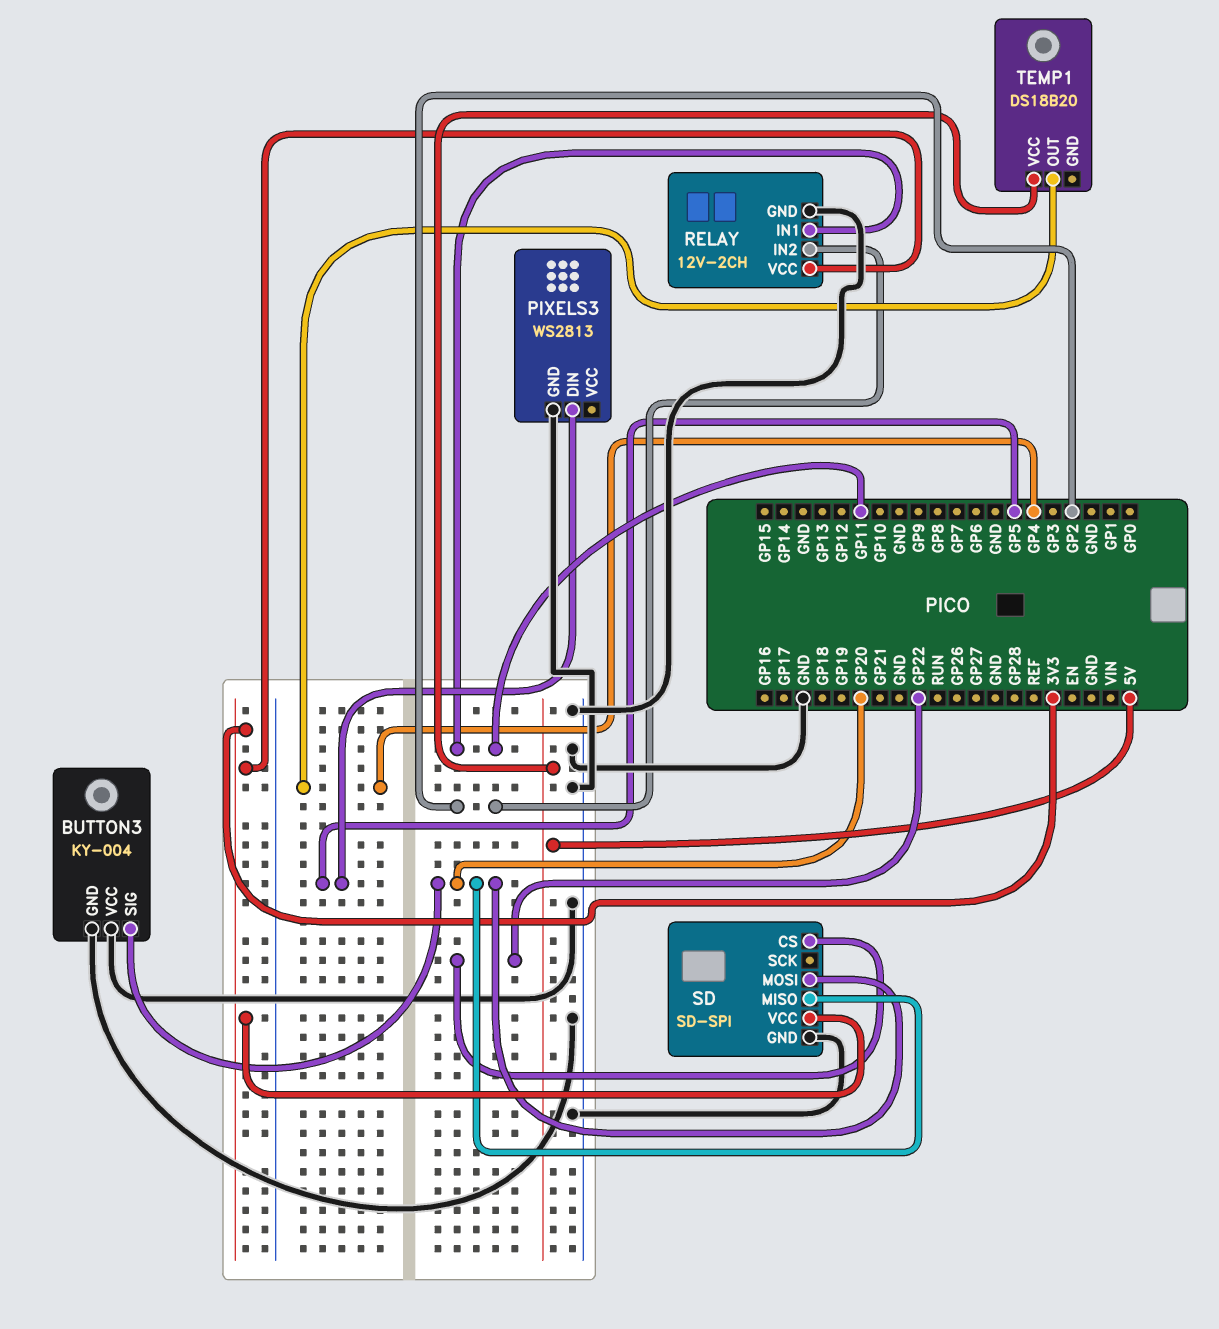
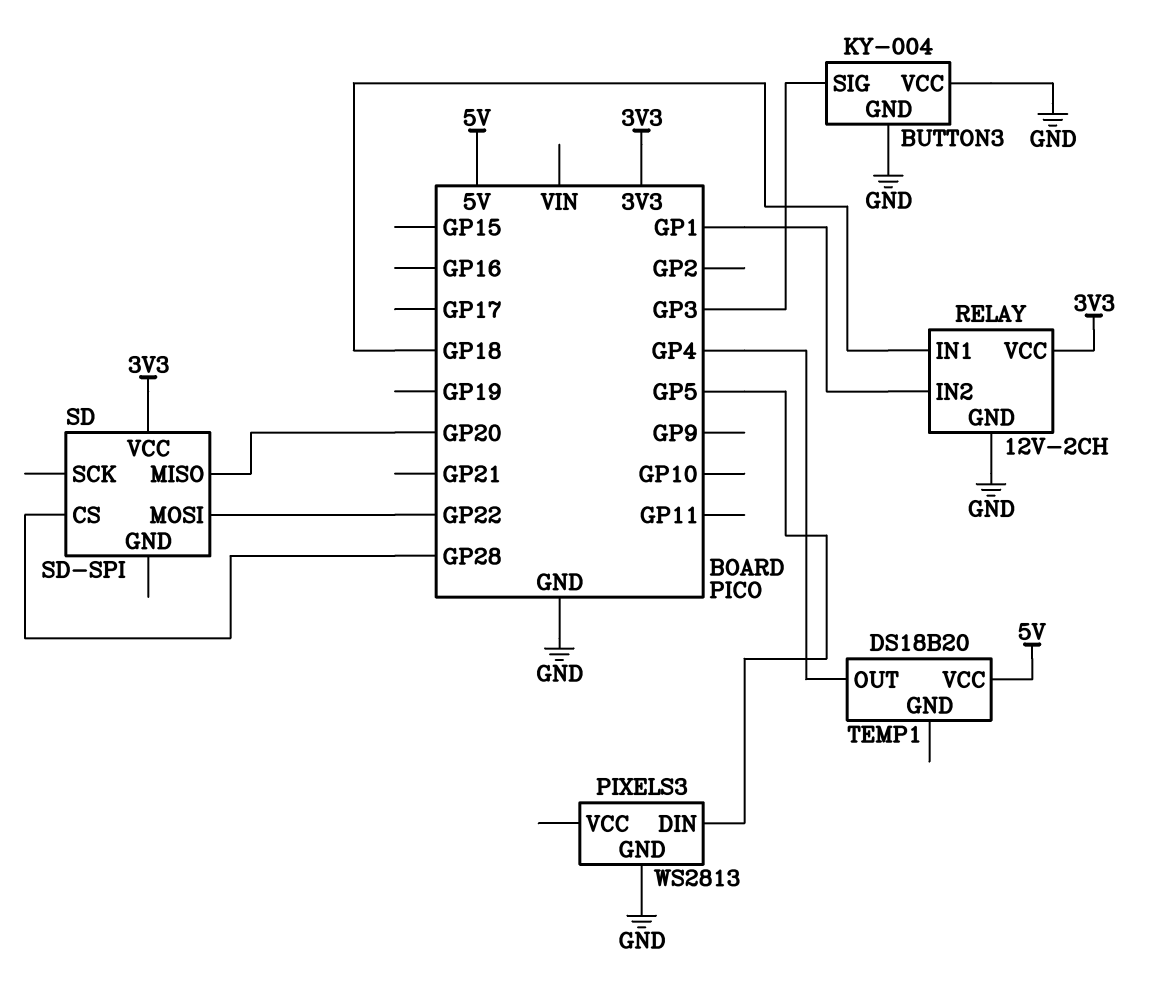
BUTTON3 pin SIG: GP20 -> GP3
RELAY pin IN1: GP11 -> GP18
RELAY pin IN2: GP2 -> GP1
SD pin CS: GP22 -> GP28
SD pin GND: GND -> none
SD pin MOSI: GP20 -> GP22

